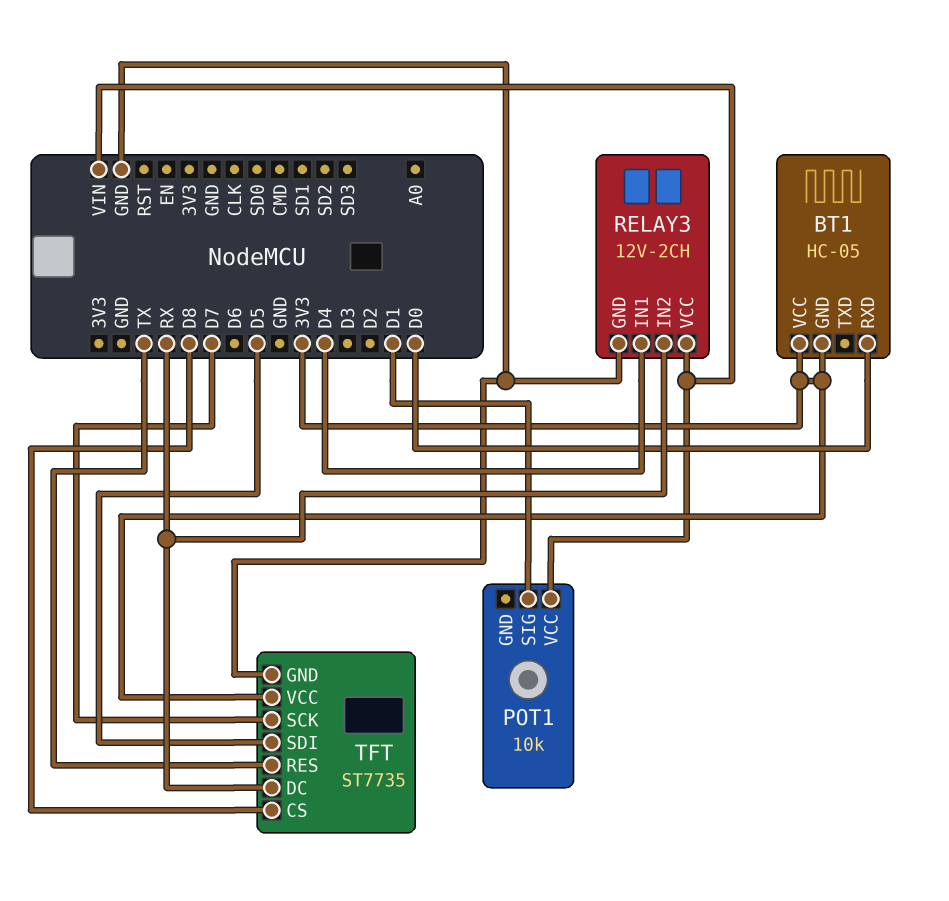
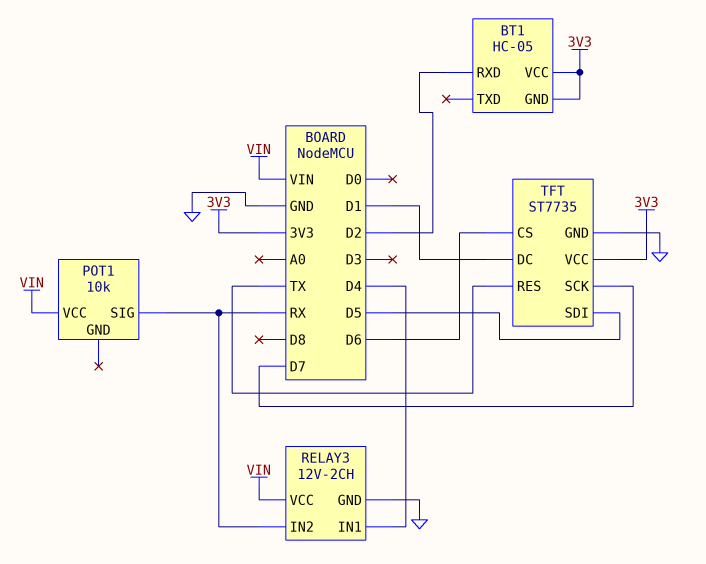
BT1 pin RXD: D0 -> D2
POT1 pin SIG: D1 -> RX
TFT pin CS: D8 -> D6
TFT pin DC: RX -> D1

